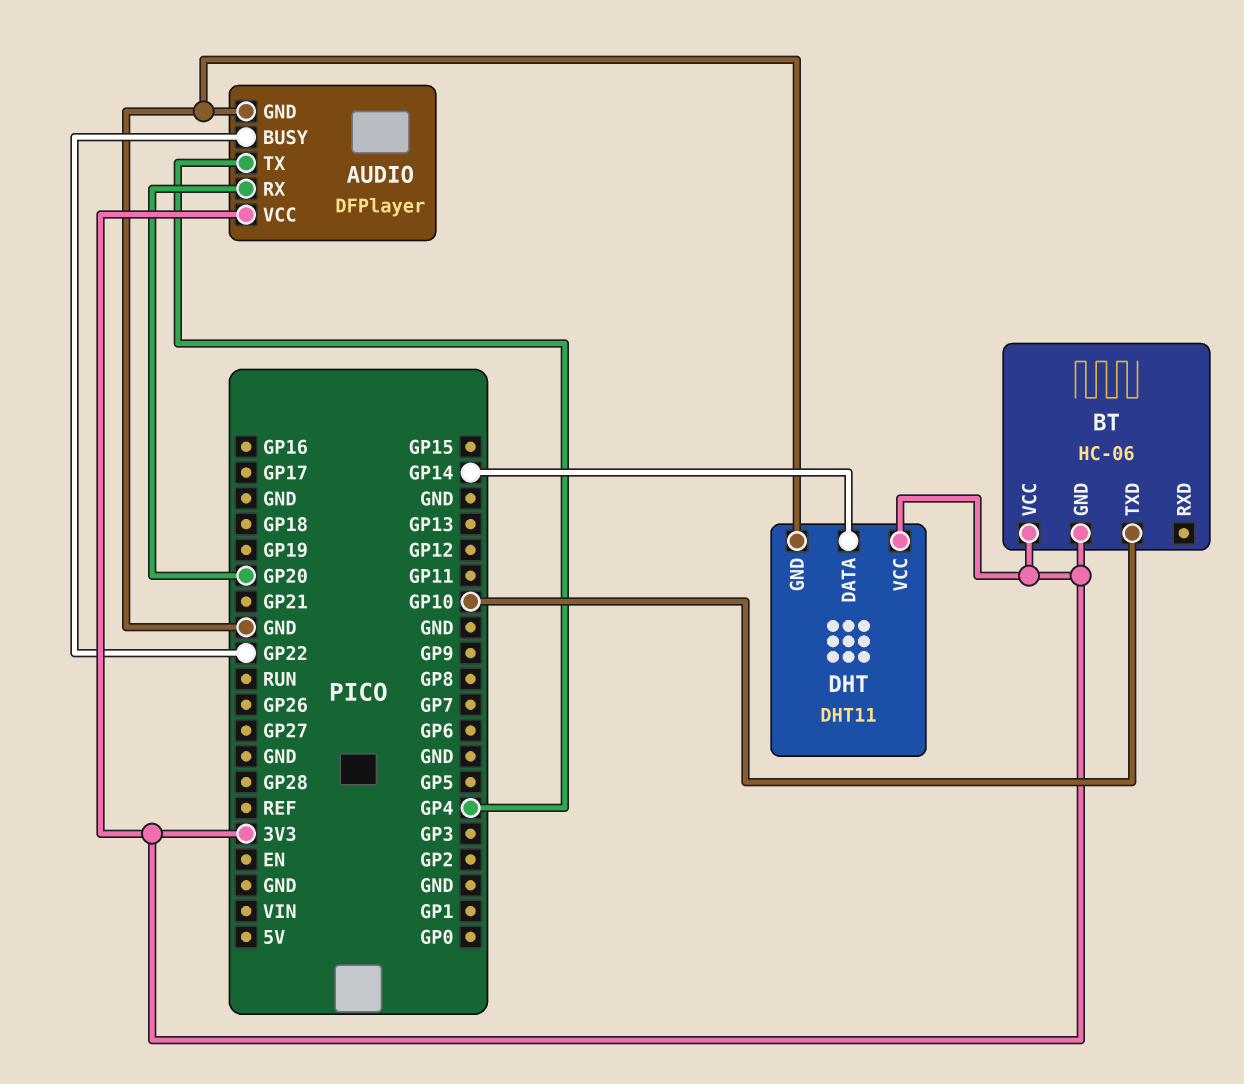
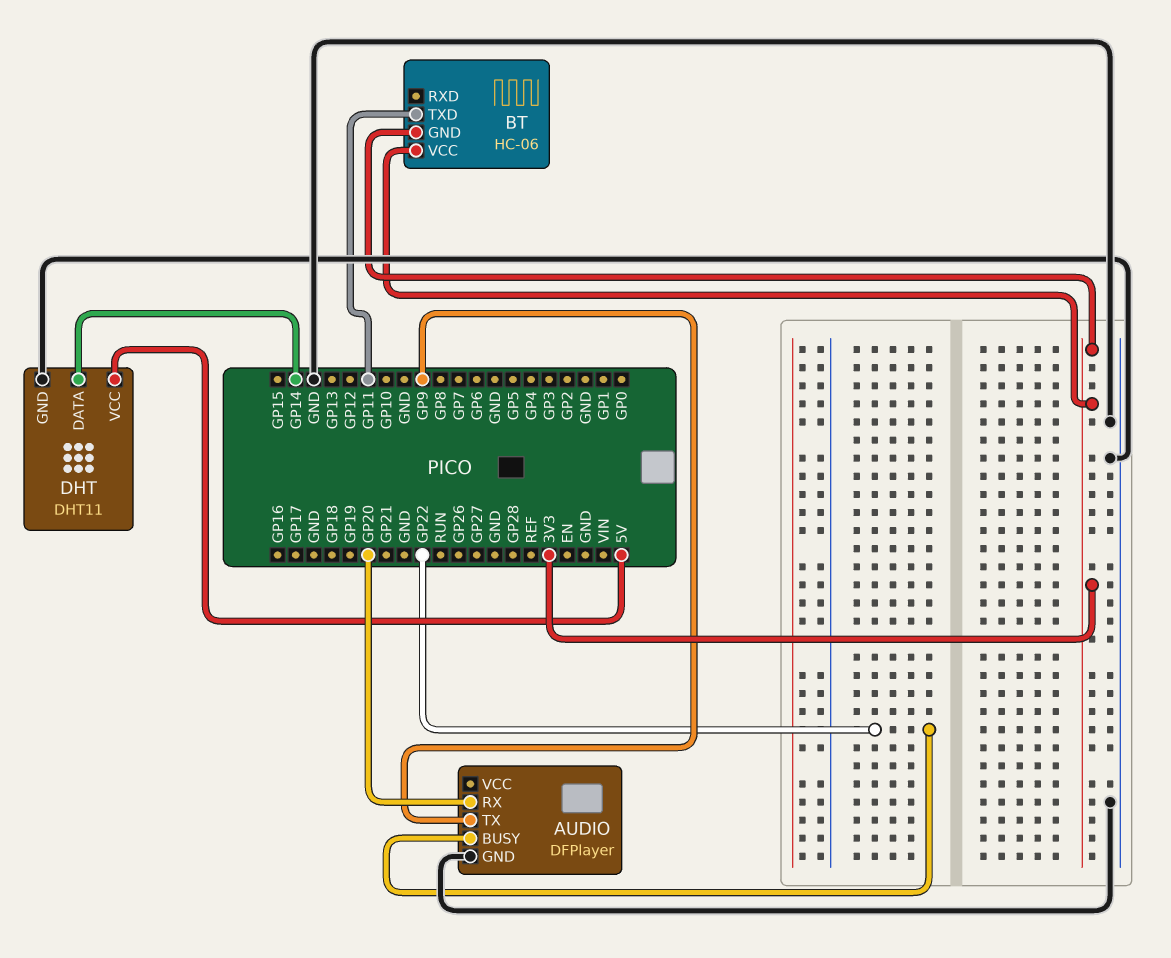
AUDIO pin TX: GP4 -> GP9
AUDIO pin VCC: 3V3 -> none
BT pin TXD: GP10 -> GP11
DHT pin VCC: 3V3 -> 5V

